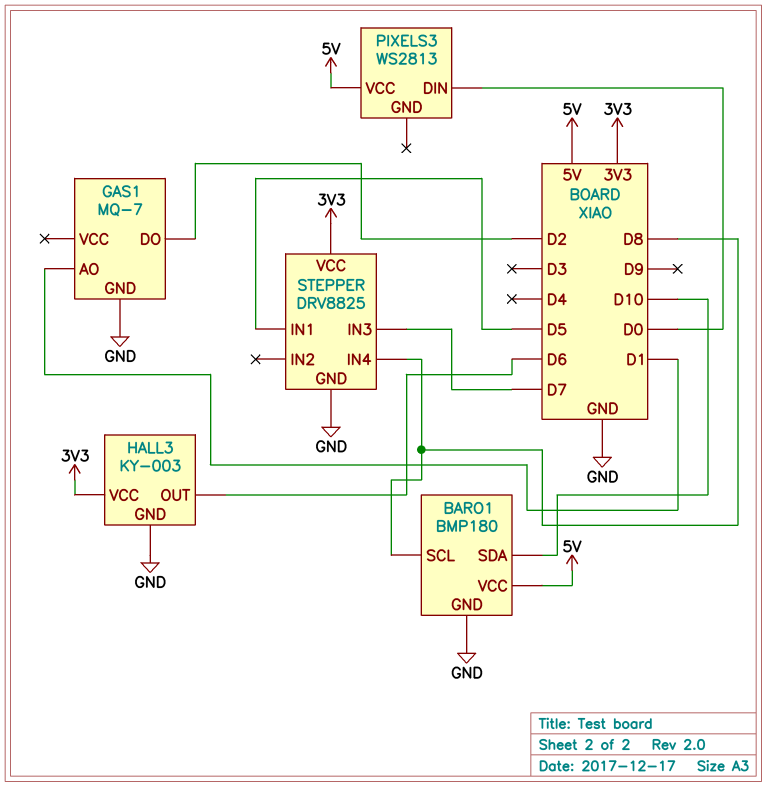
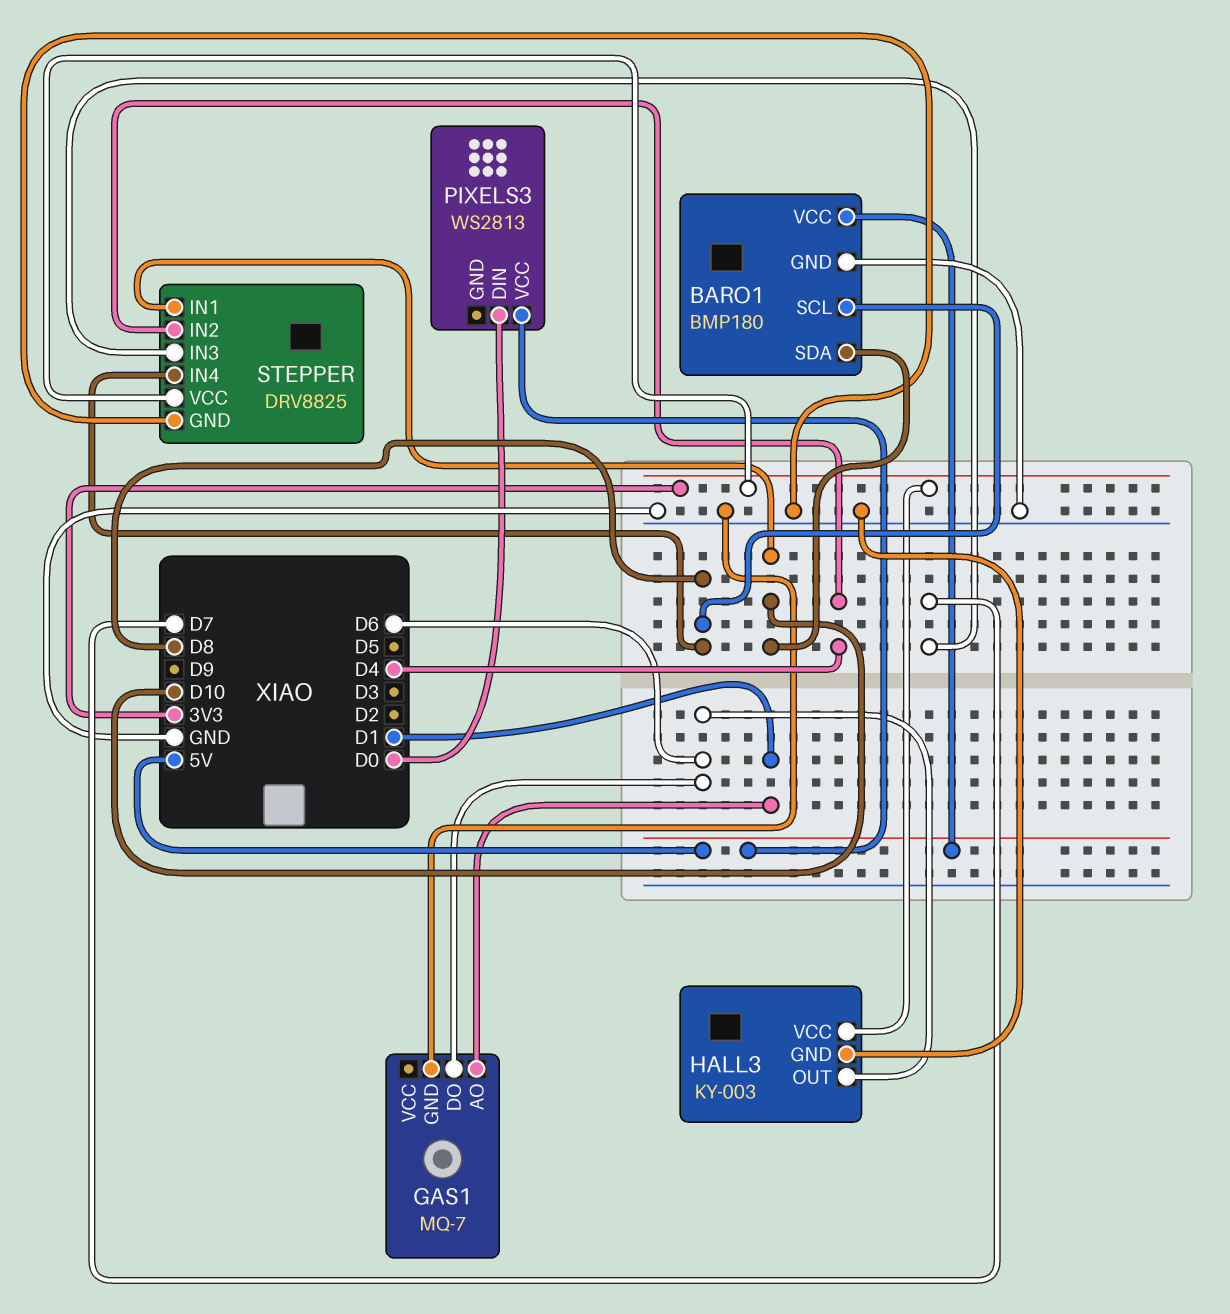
GAS1 pin DO: D2 -> D6
STEPPER pin IN1: D5 -> D10
STEPPER pin IN2: none -> D4

